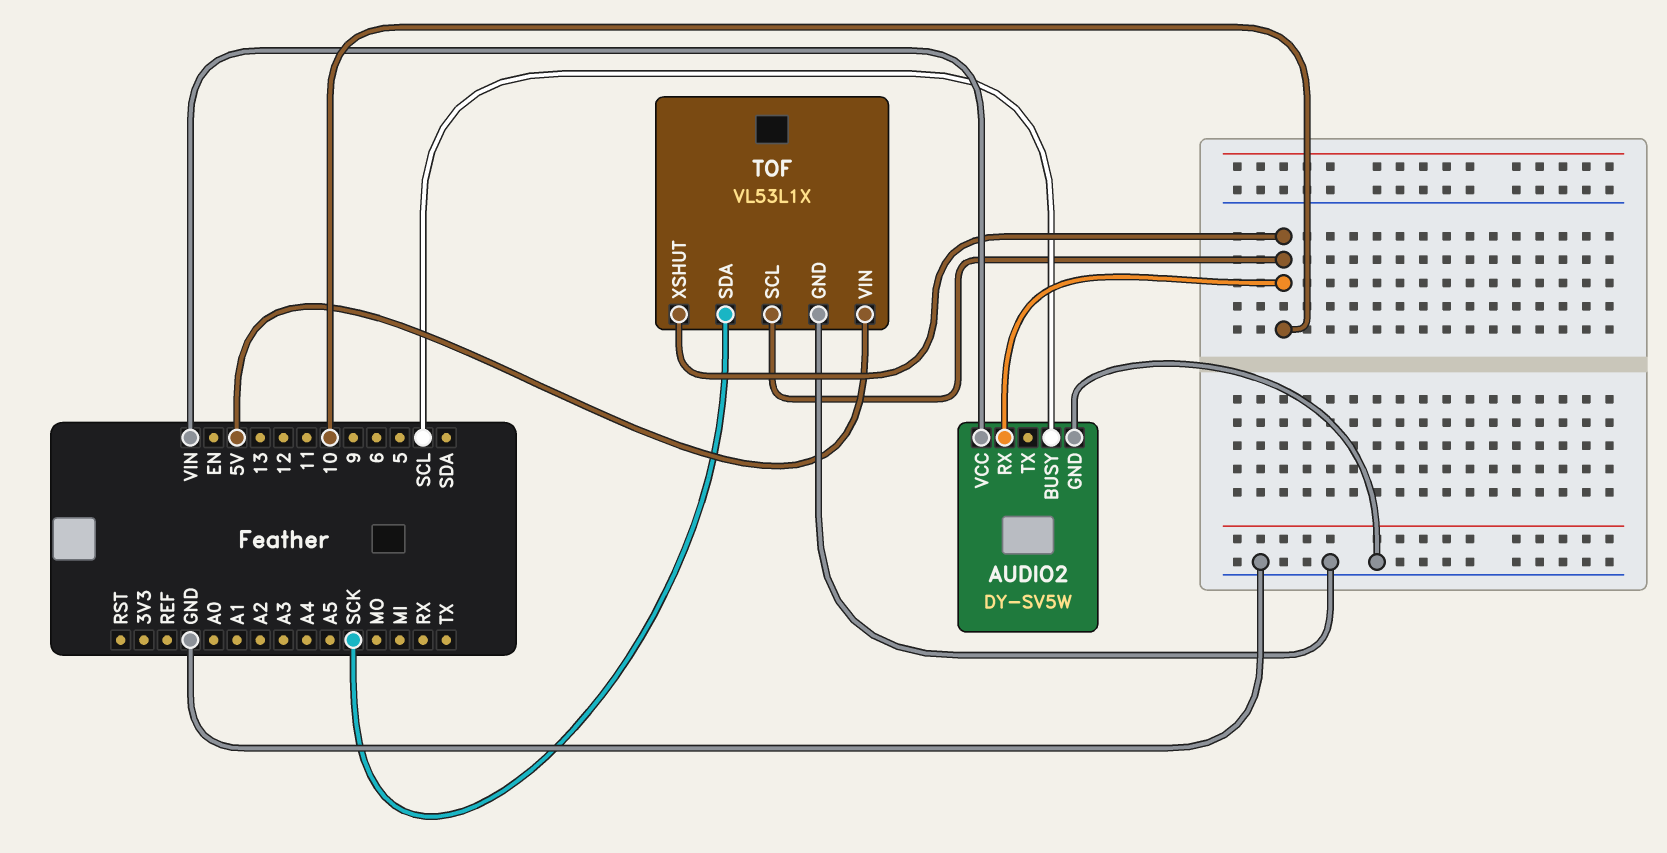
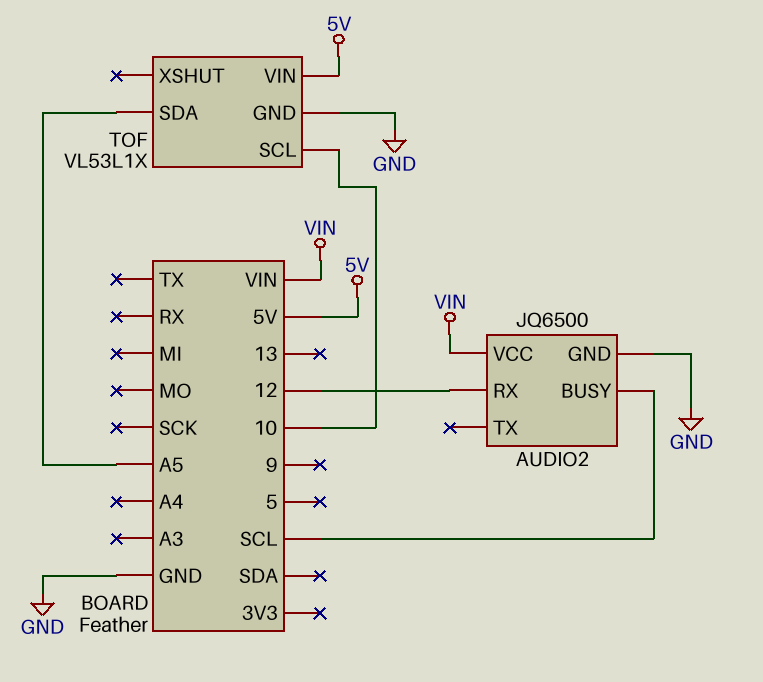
AUDIO2: DY-SV5W -> JQ6500
AUDIO2 pin RX: 10 -> 12
TOF pin SDA: SCK -> A5
TOF pin XSHUT: 10 -> none

